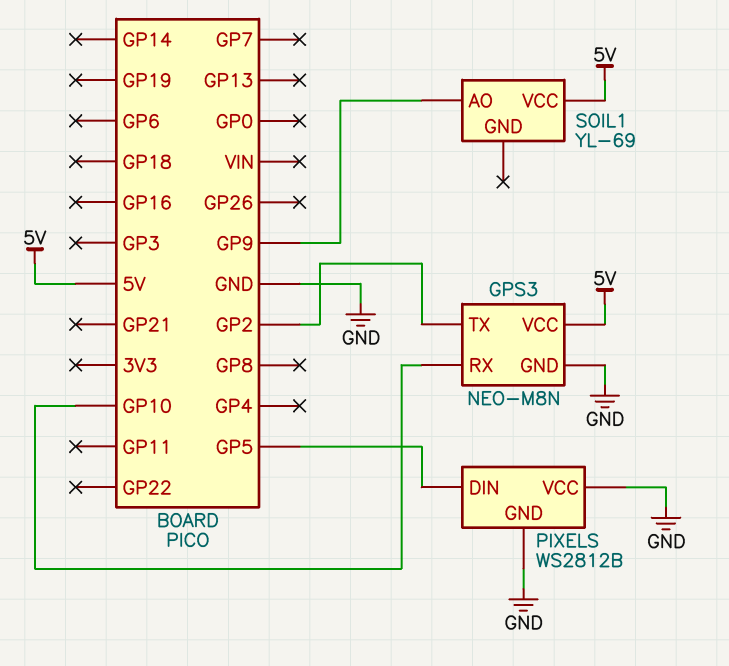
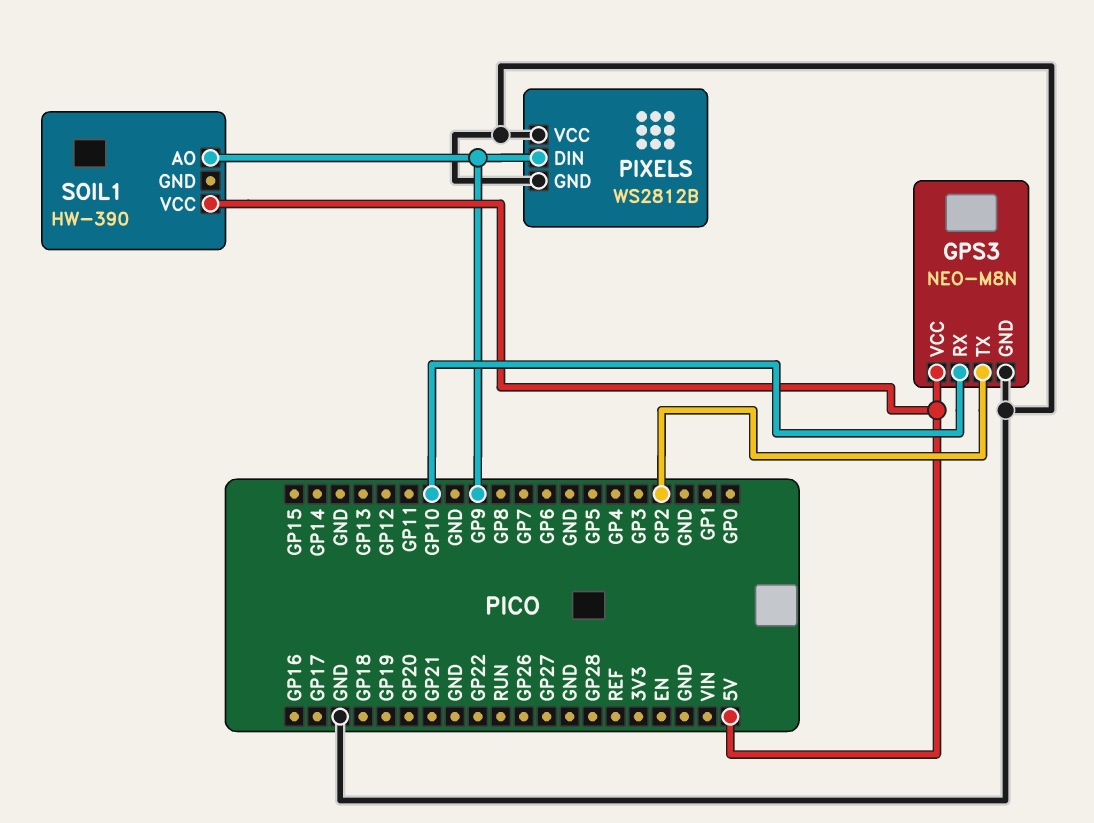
PIXELS pin DIN: GP5 -> GP9
SOIL1: YL-69 -> HW-390

